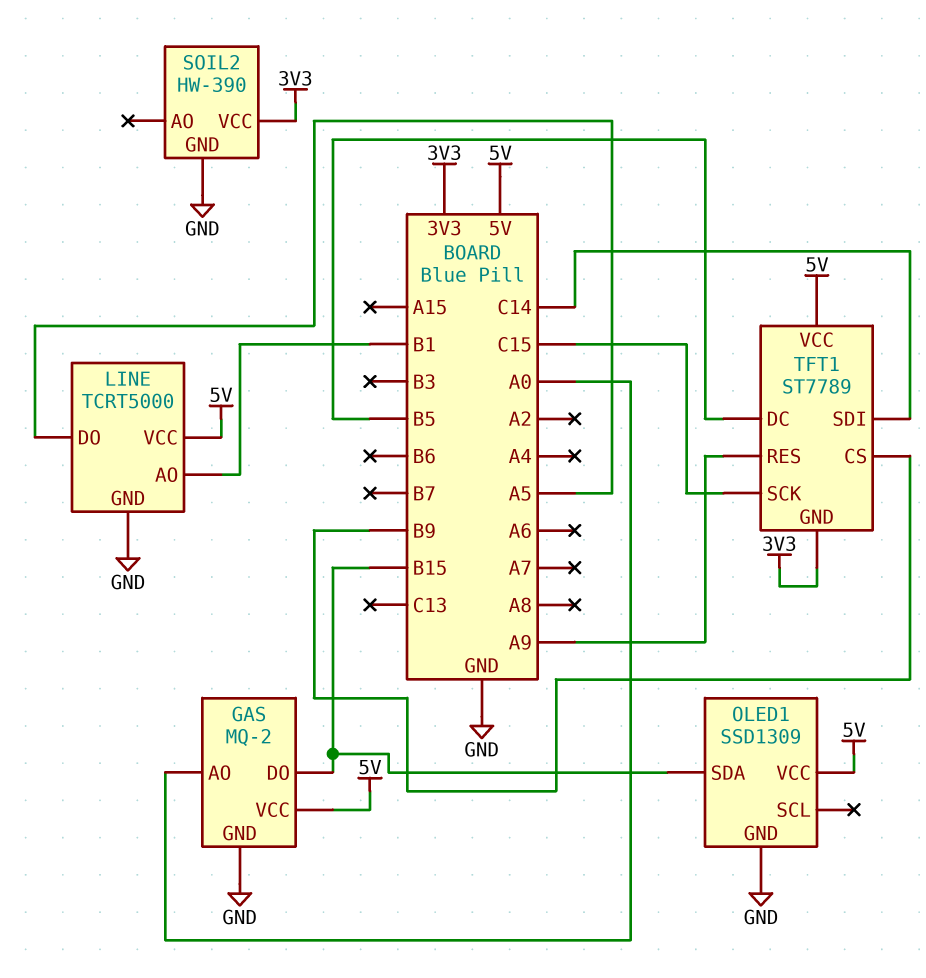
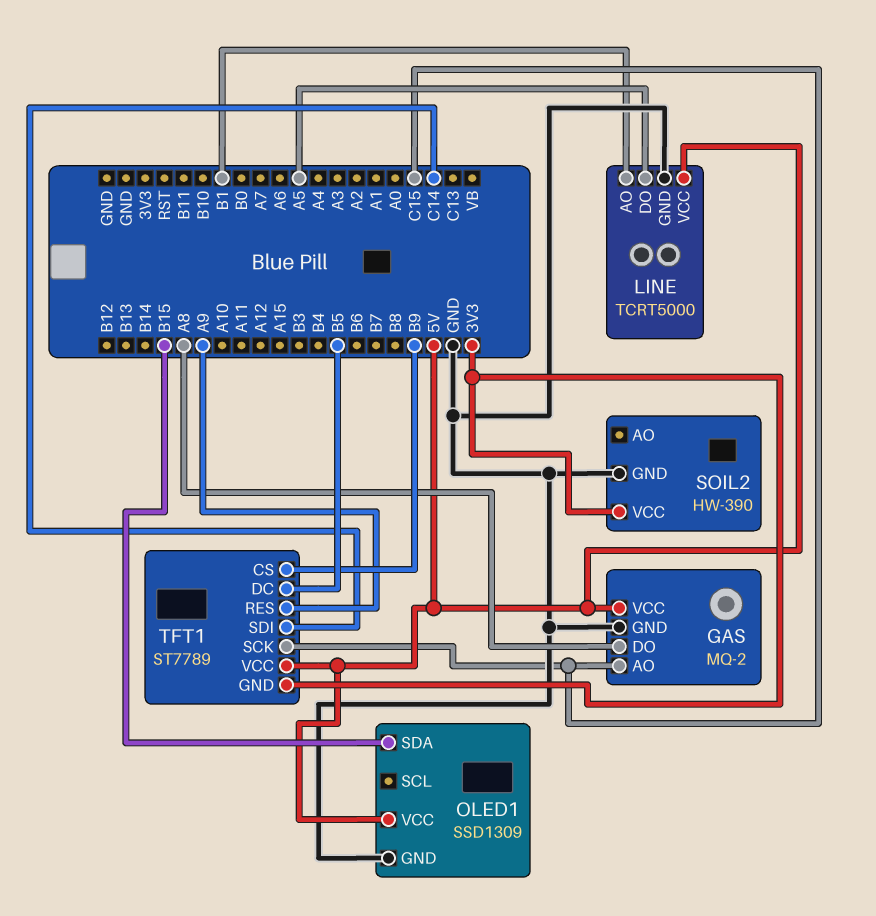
GAS pin AO: A0 -> C15
GAS pin DO: B15 -> A8

